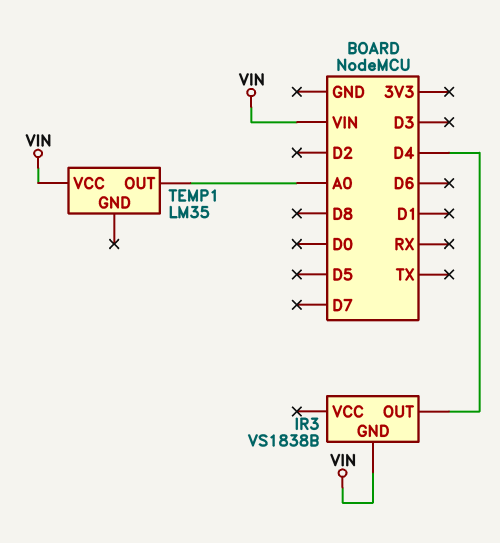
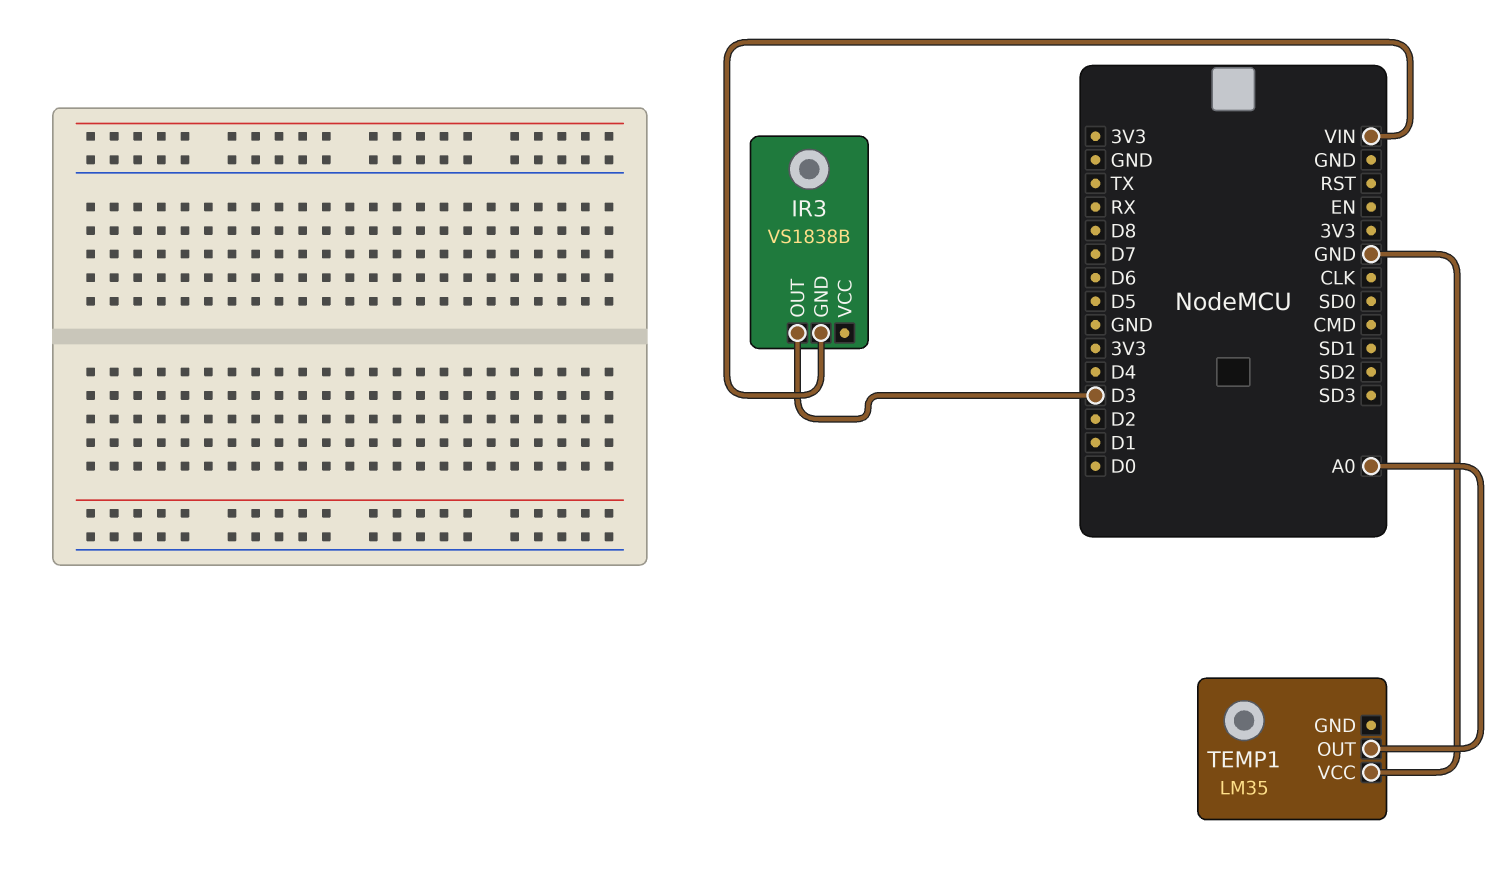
IR3 pin OUT: D4 -> D3
TEMP1 pin VCC: VIN -> GND

